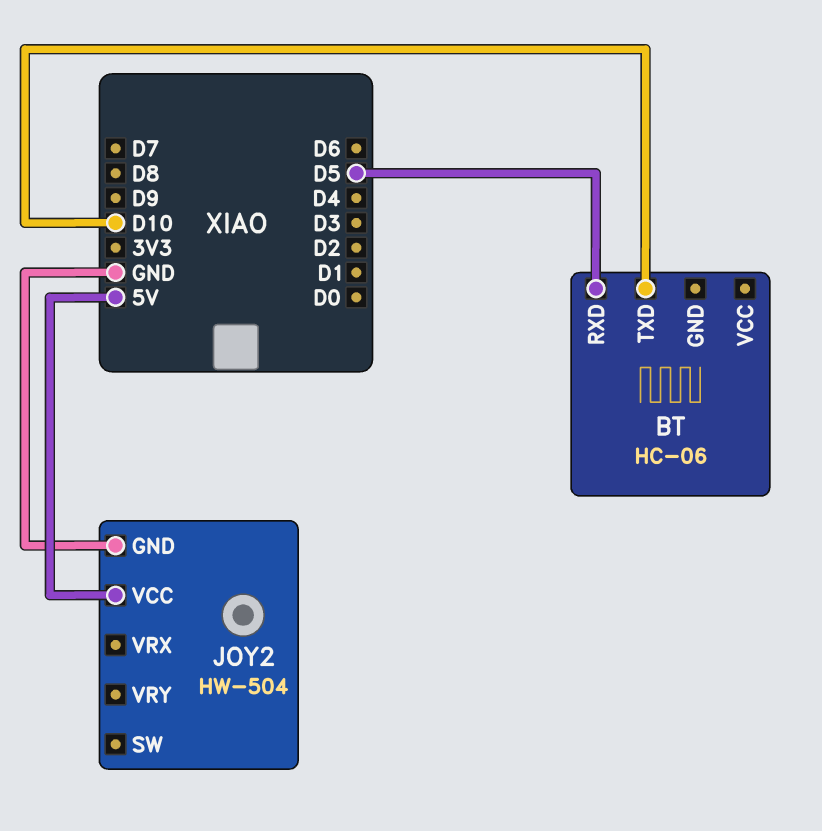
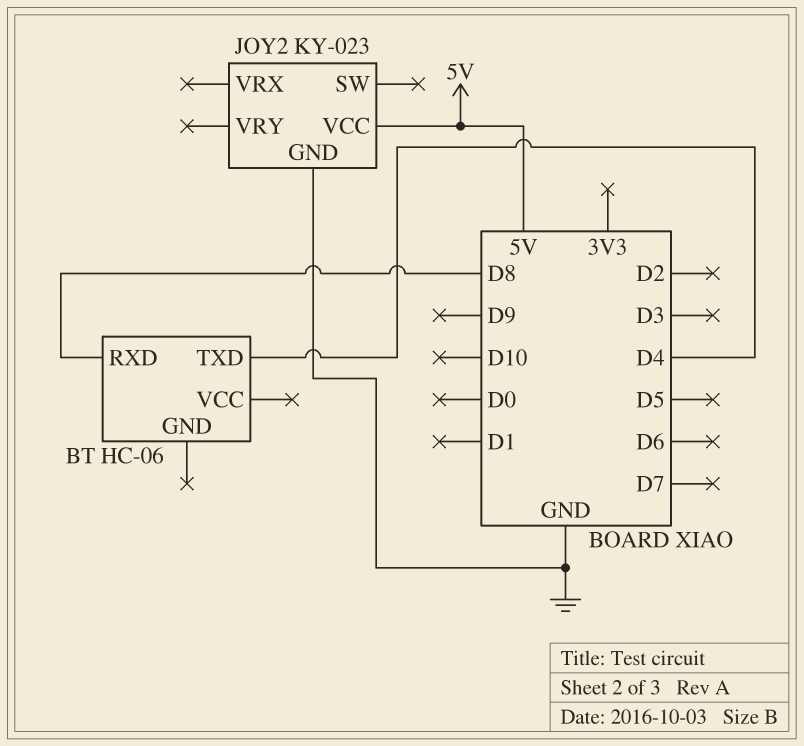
BT pin RXD: D5 -> D8
BT pin TXD: D10 -> D4
JOY2: HW-504 -> KY-023

